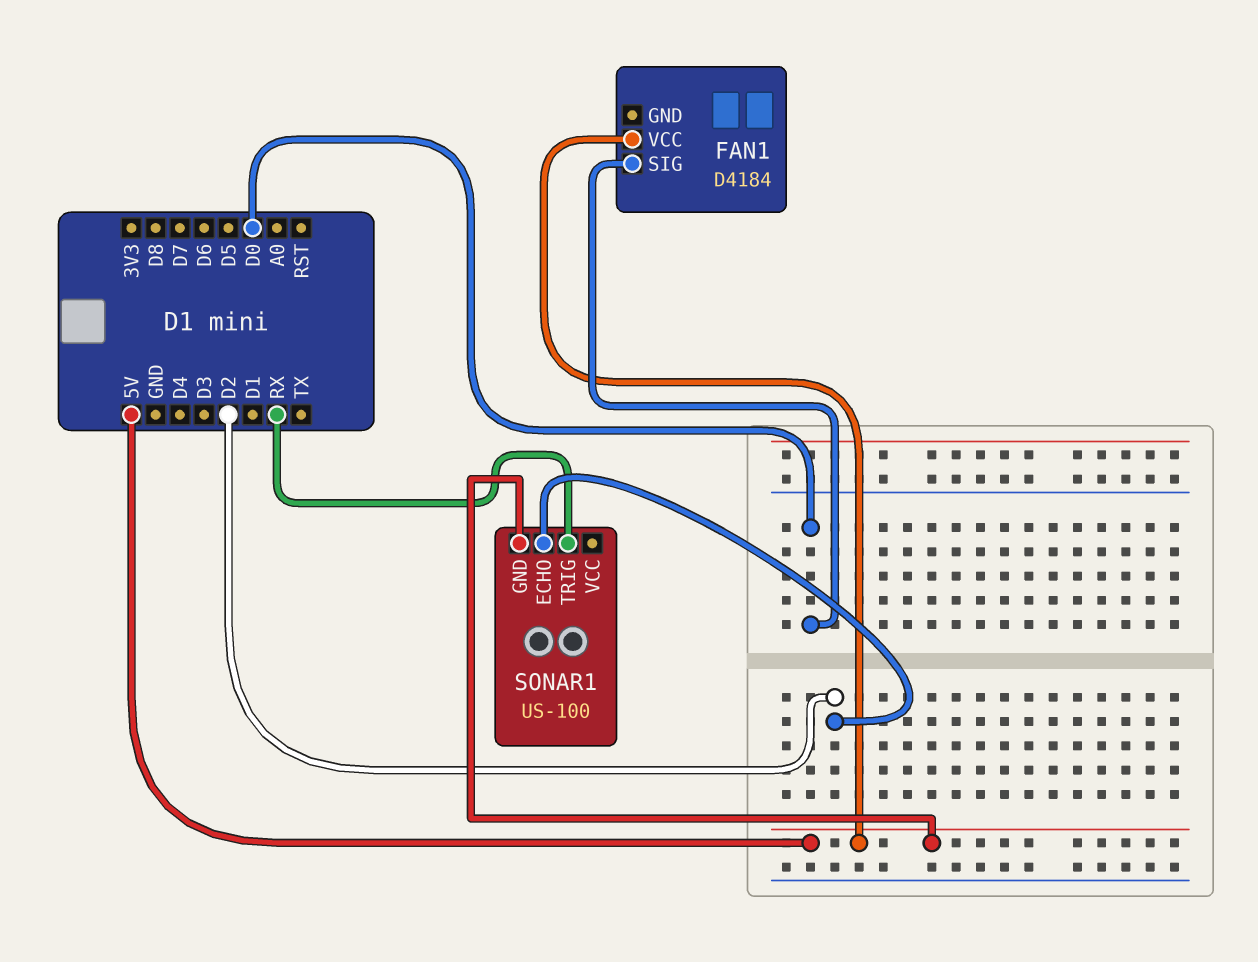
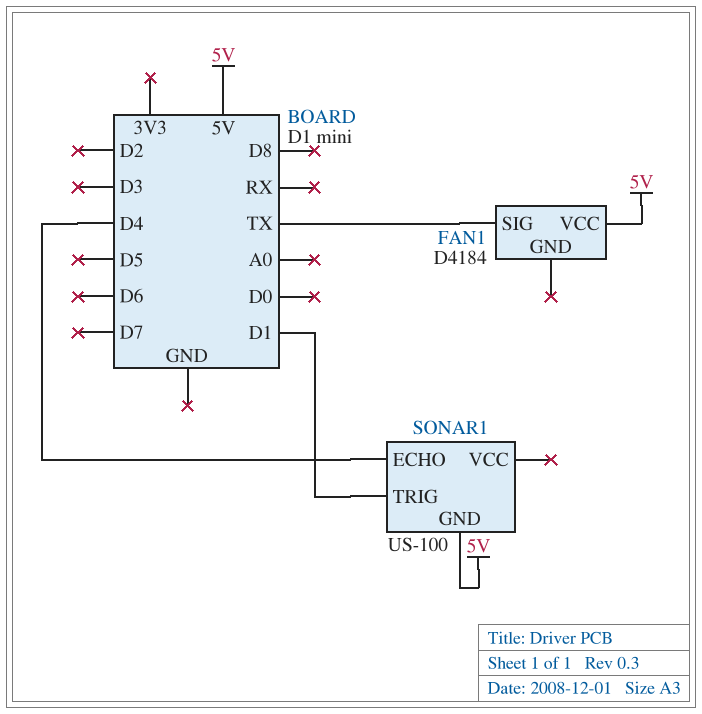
FAN1 pin SIG: D0 -> TX
SONAR1 pin ECHO: D2 -> D4
SONAR1 pin TRIG: RX -> D1

